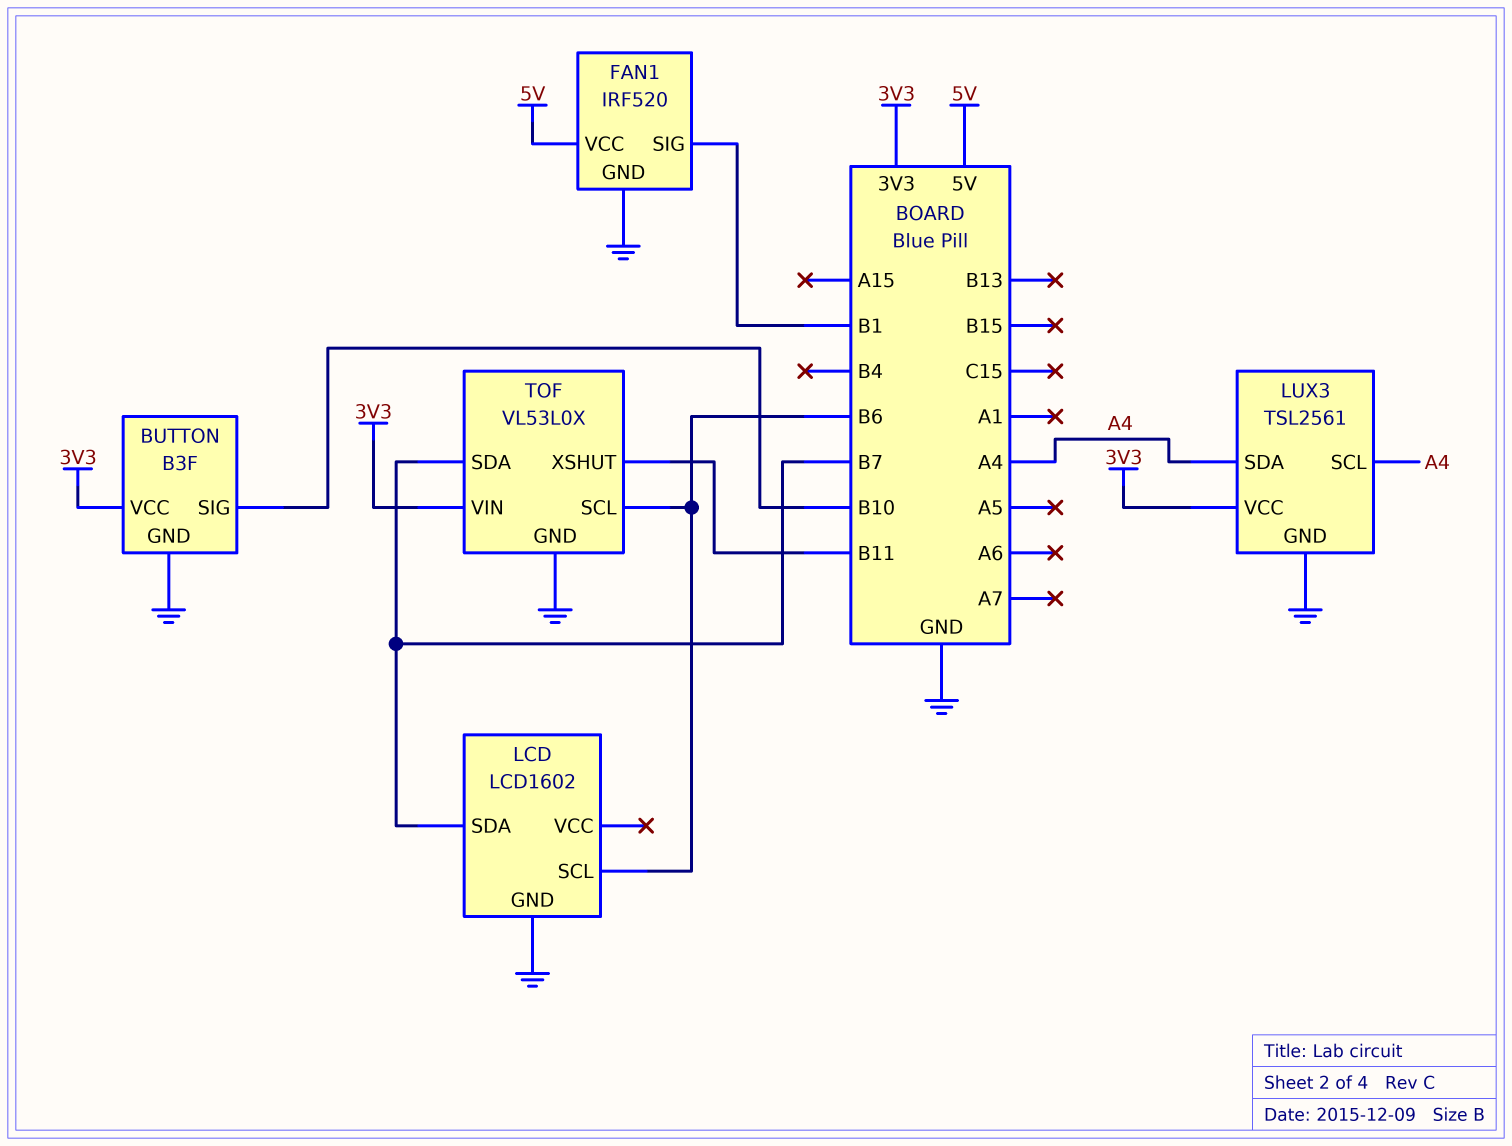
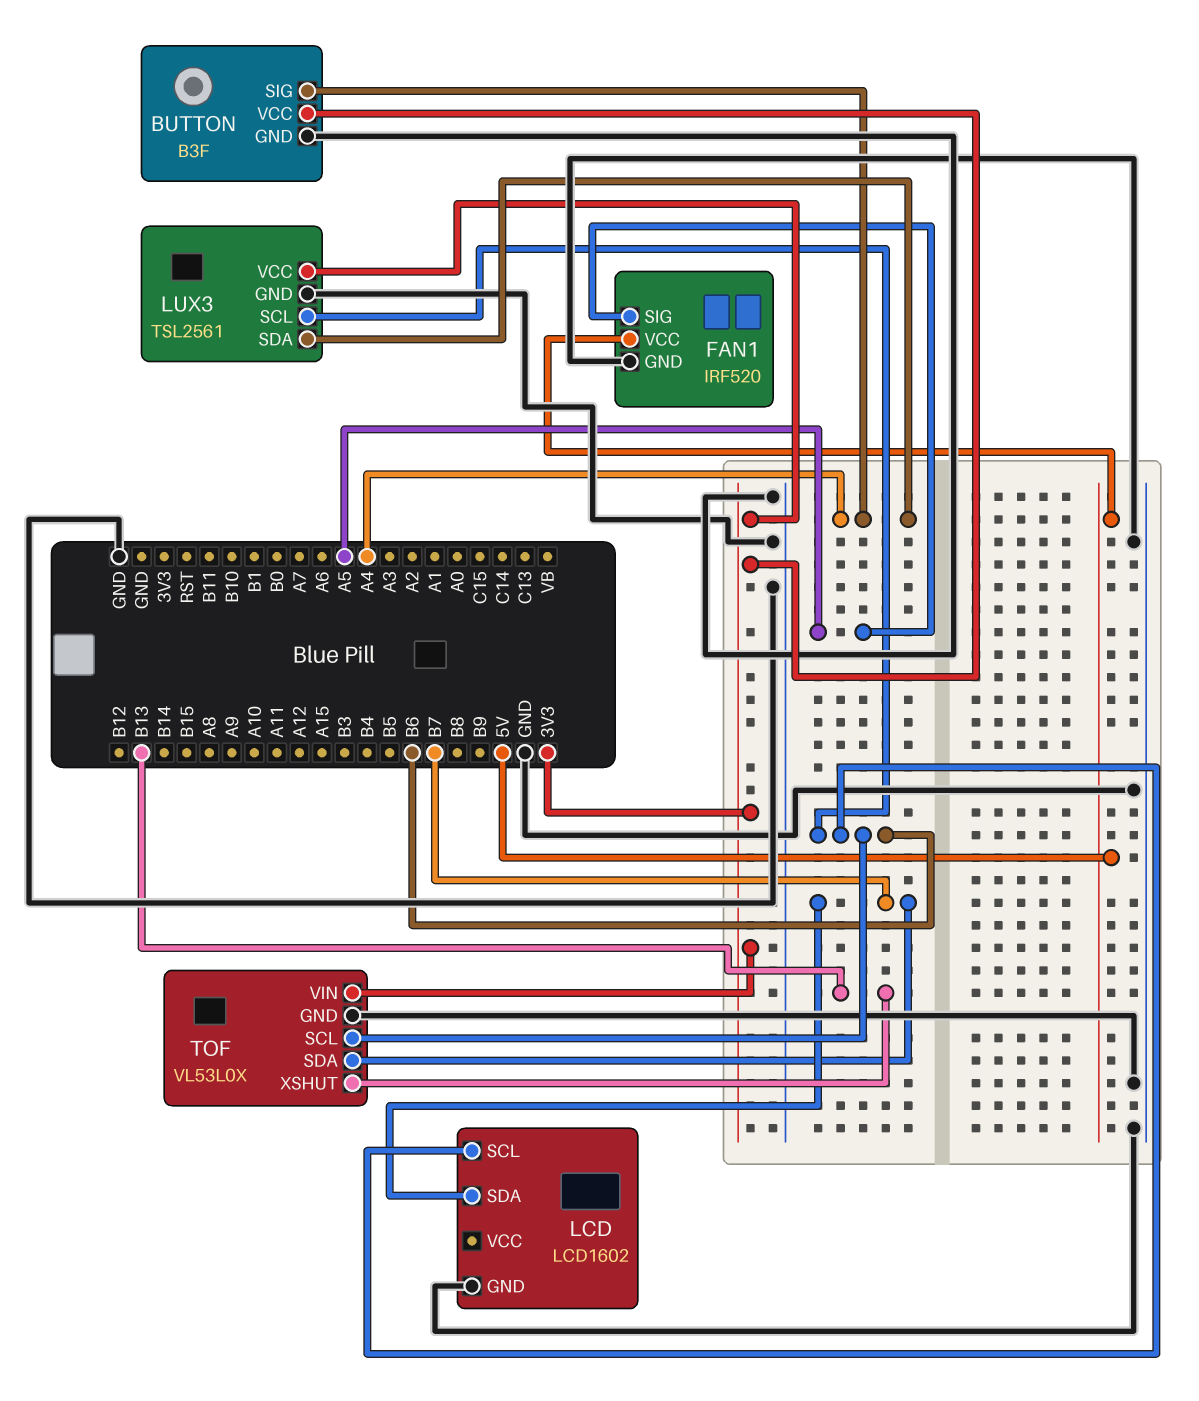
BUTTON pin SIG: B10 -> A4
FAN1 pin SIG: B1 -> A5
LUX3 pin SCL: A4 -> B6
TOF pin XSHUT: B11 -> B13

